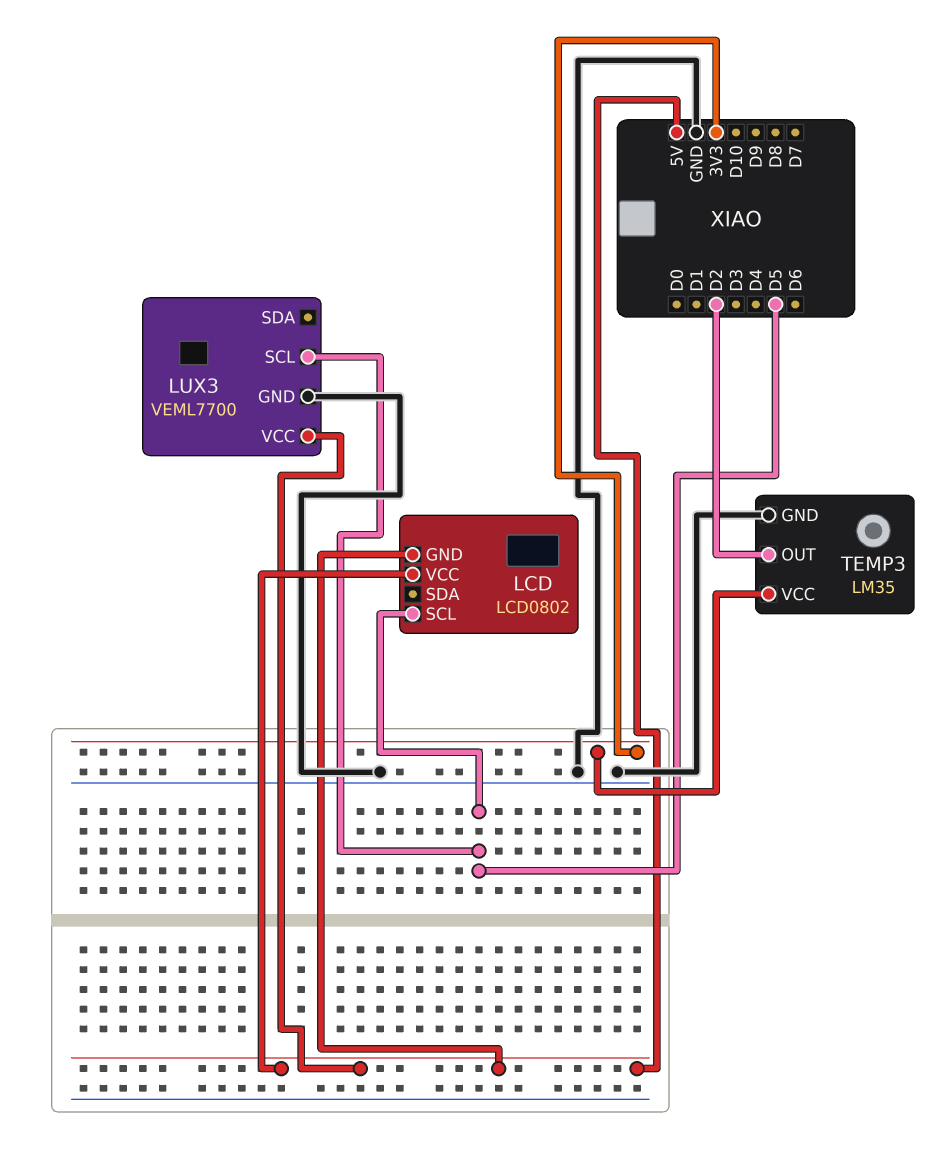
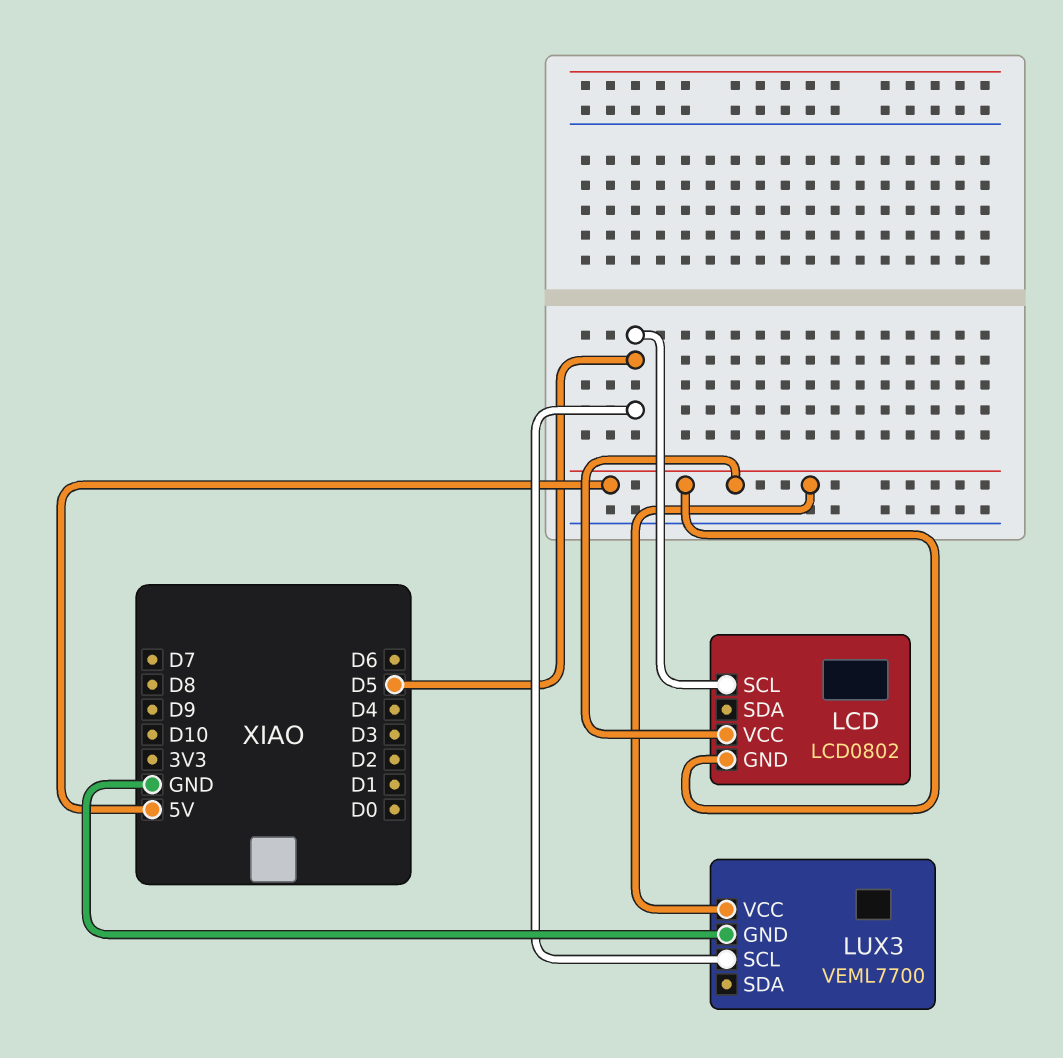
TEMP3: LM35 -> none
TEMP3 pin GND: GND -> none
TEMP3 pin OUT: D2 -> none
TEMP3 pin VCC: 3V3 -> none

